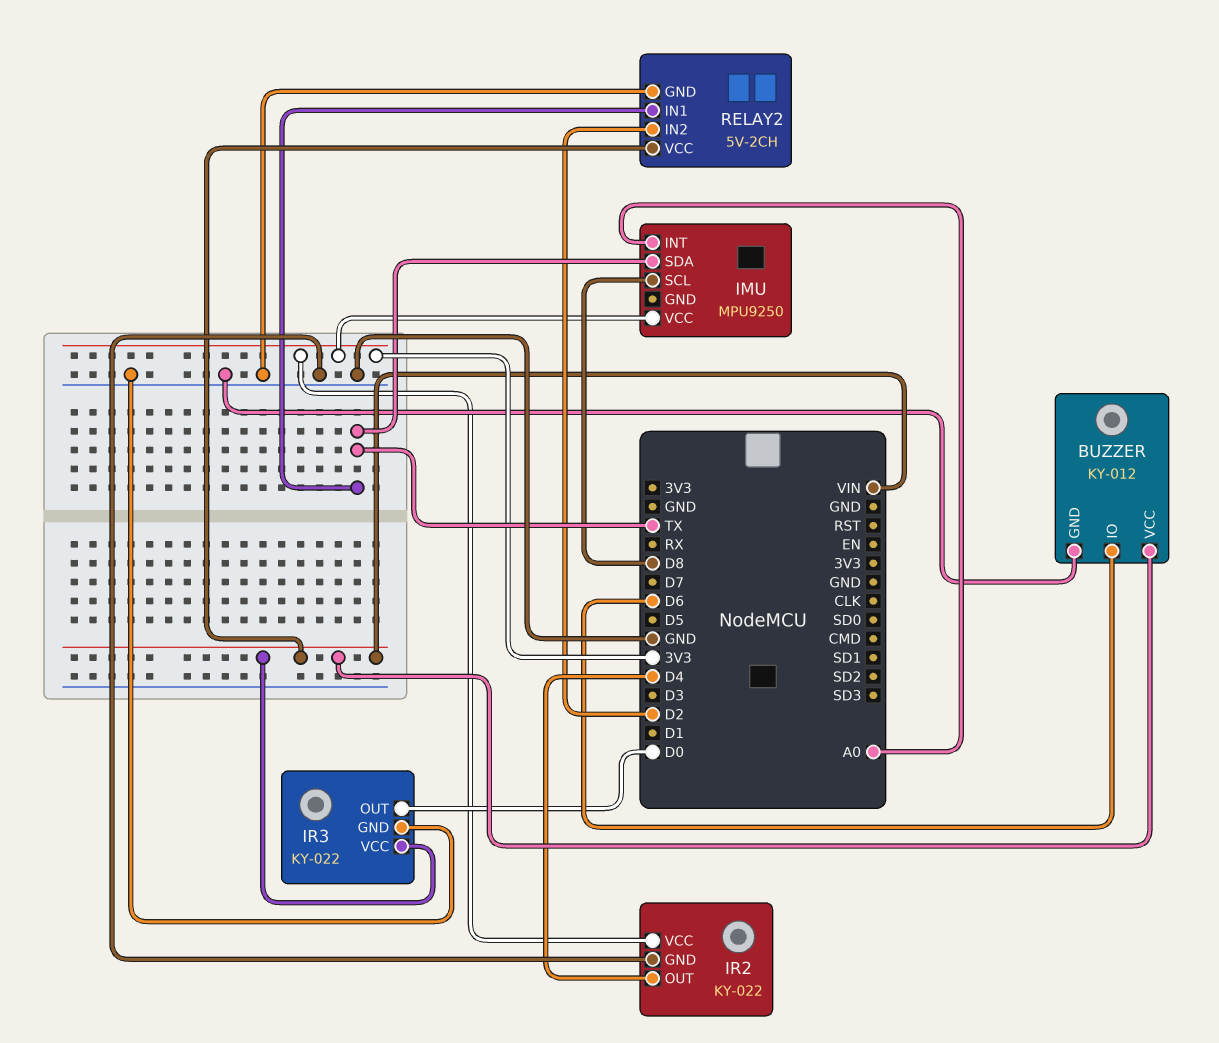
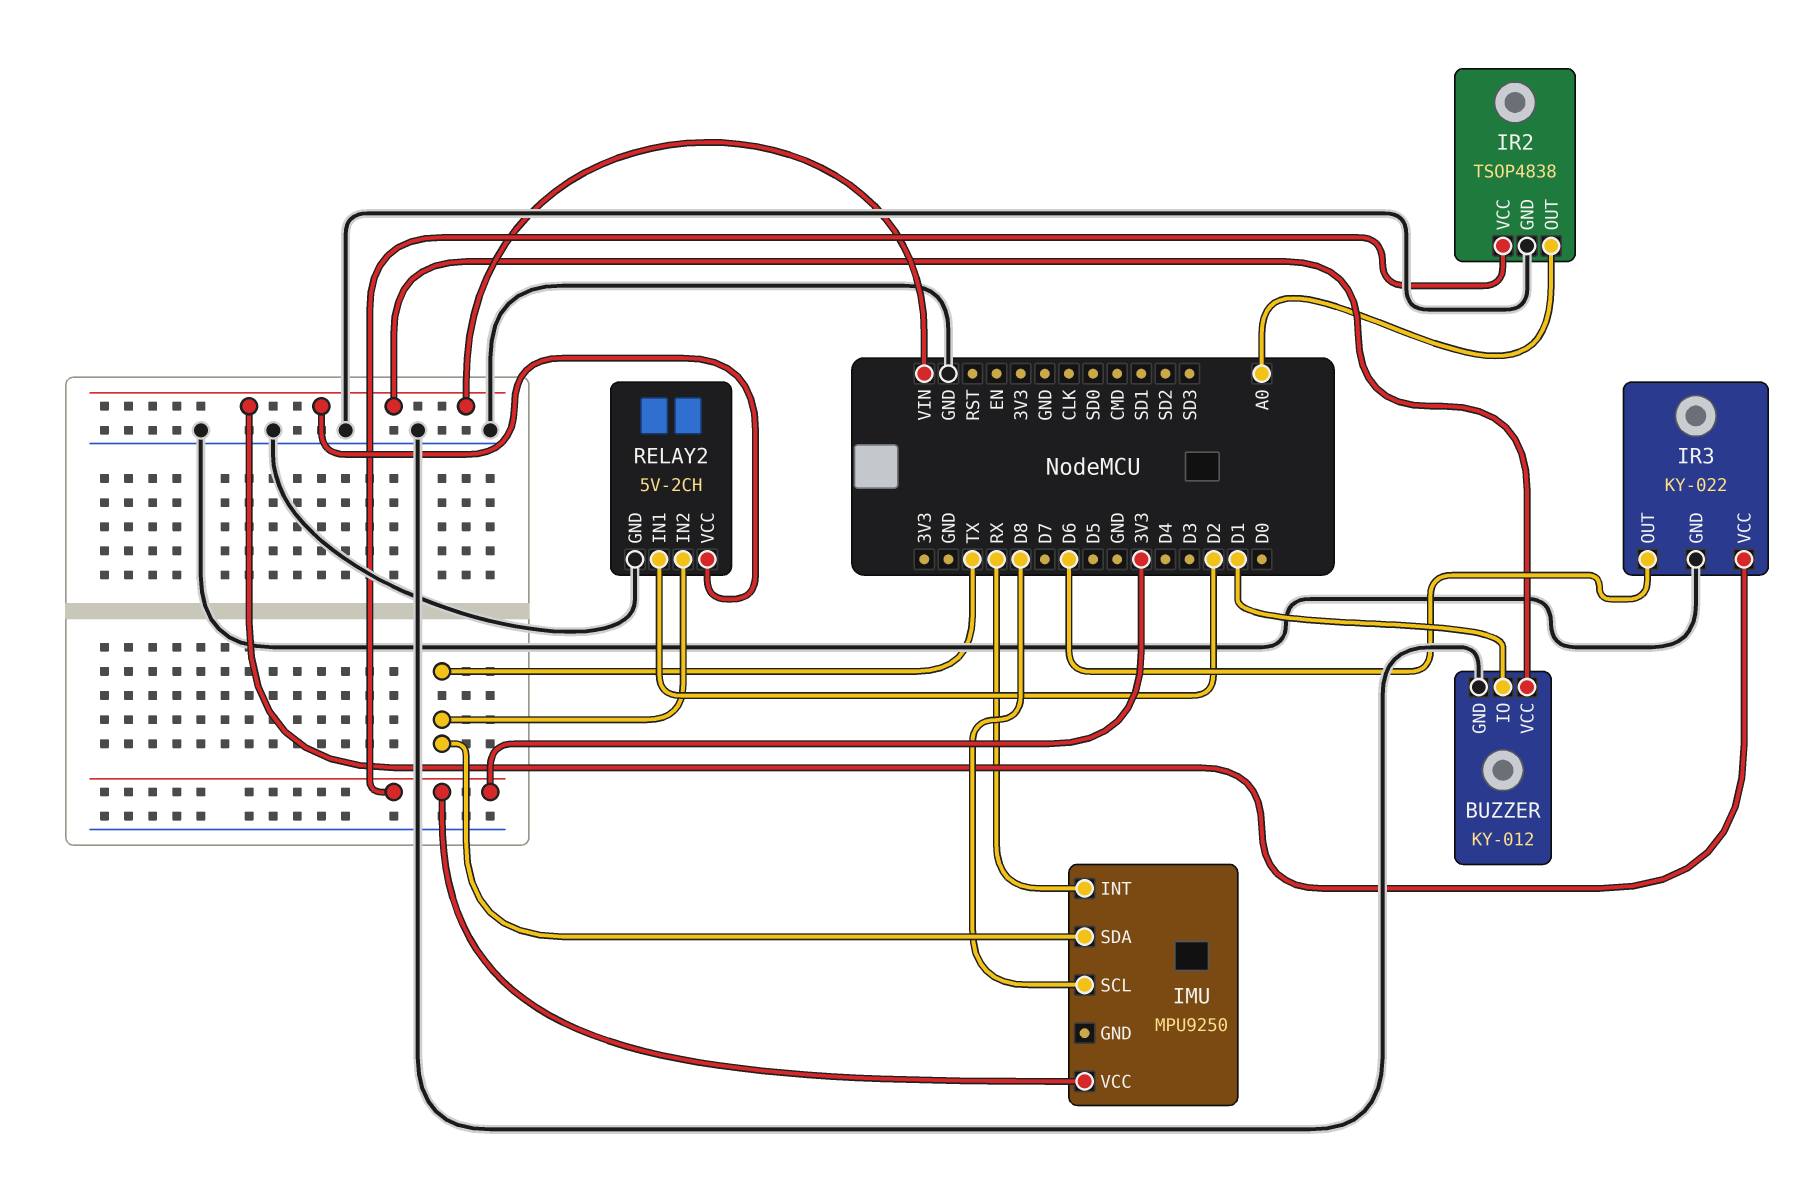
BUZZER pin IO: D6 -> D1
IMU pin INT: A0 -> RX
IR2: KY-022 -> TSOP4838
IR2 pin OUT: D4 -> A0
IR3 pin OUT: D0 -> D6
RELAY2 pin IN1: TX -> D2
RELAY2 pin IN2: D2 -> TX

